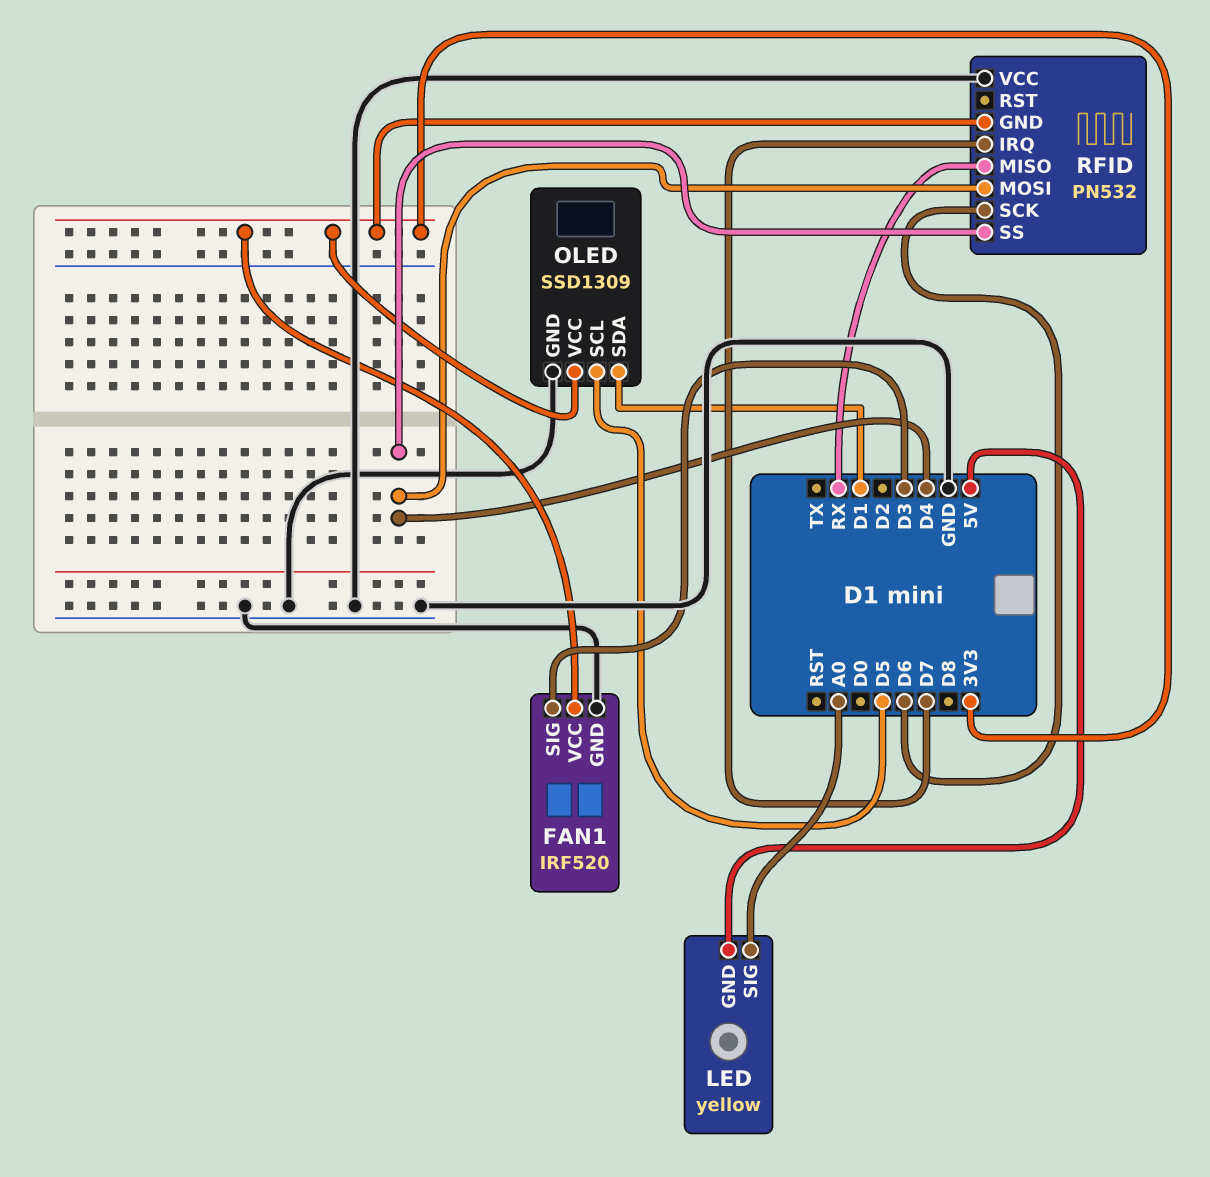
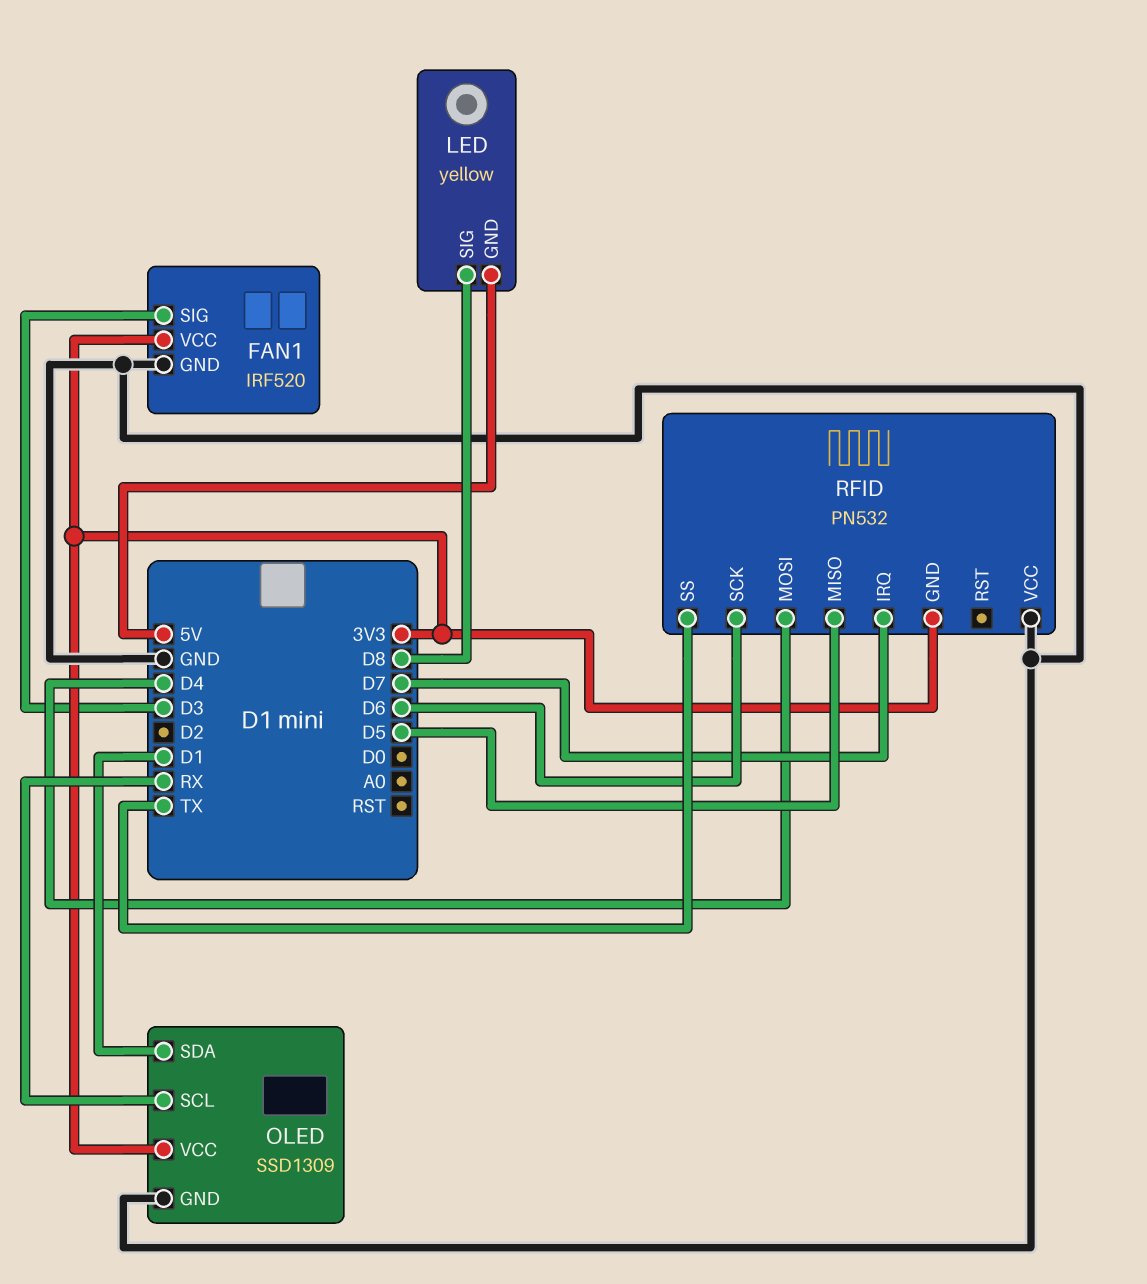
LED pin SIG: A0 -> D8
OLED pin SCL: D5 -> RX
RFID pin MISO: RX -> D5
RFID pin SS: D4 -> TX

